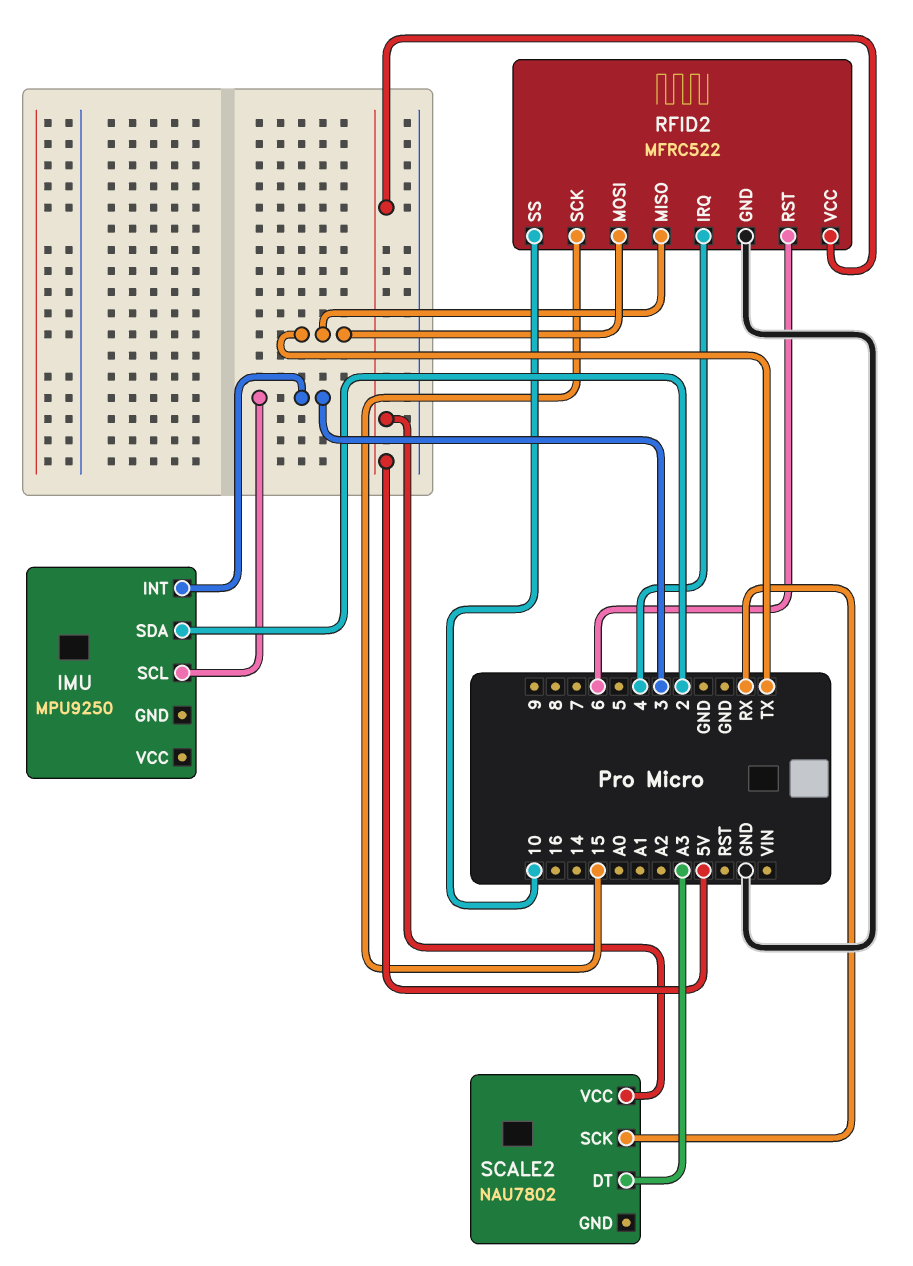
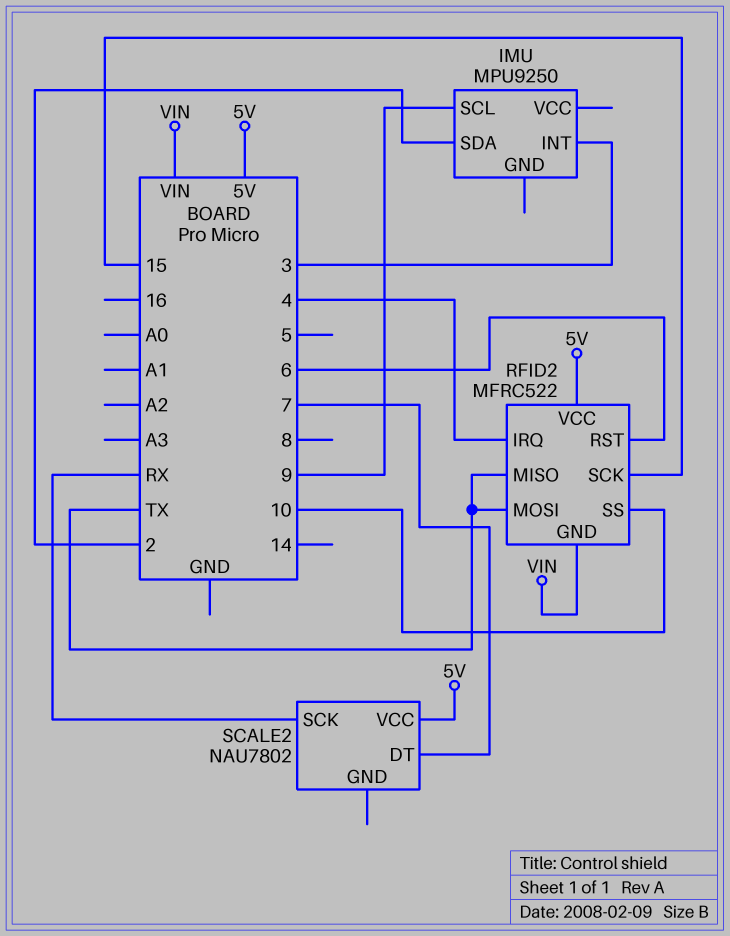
IMU pin SCL: 3 -> 9
RFID2 pin GND: GND -> VIN
SCALE2 pin DT: A3 -> 7

